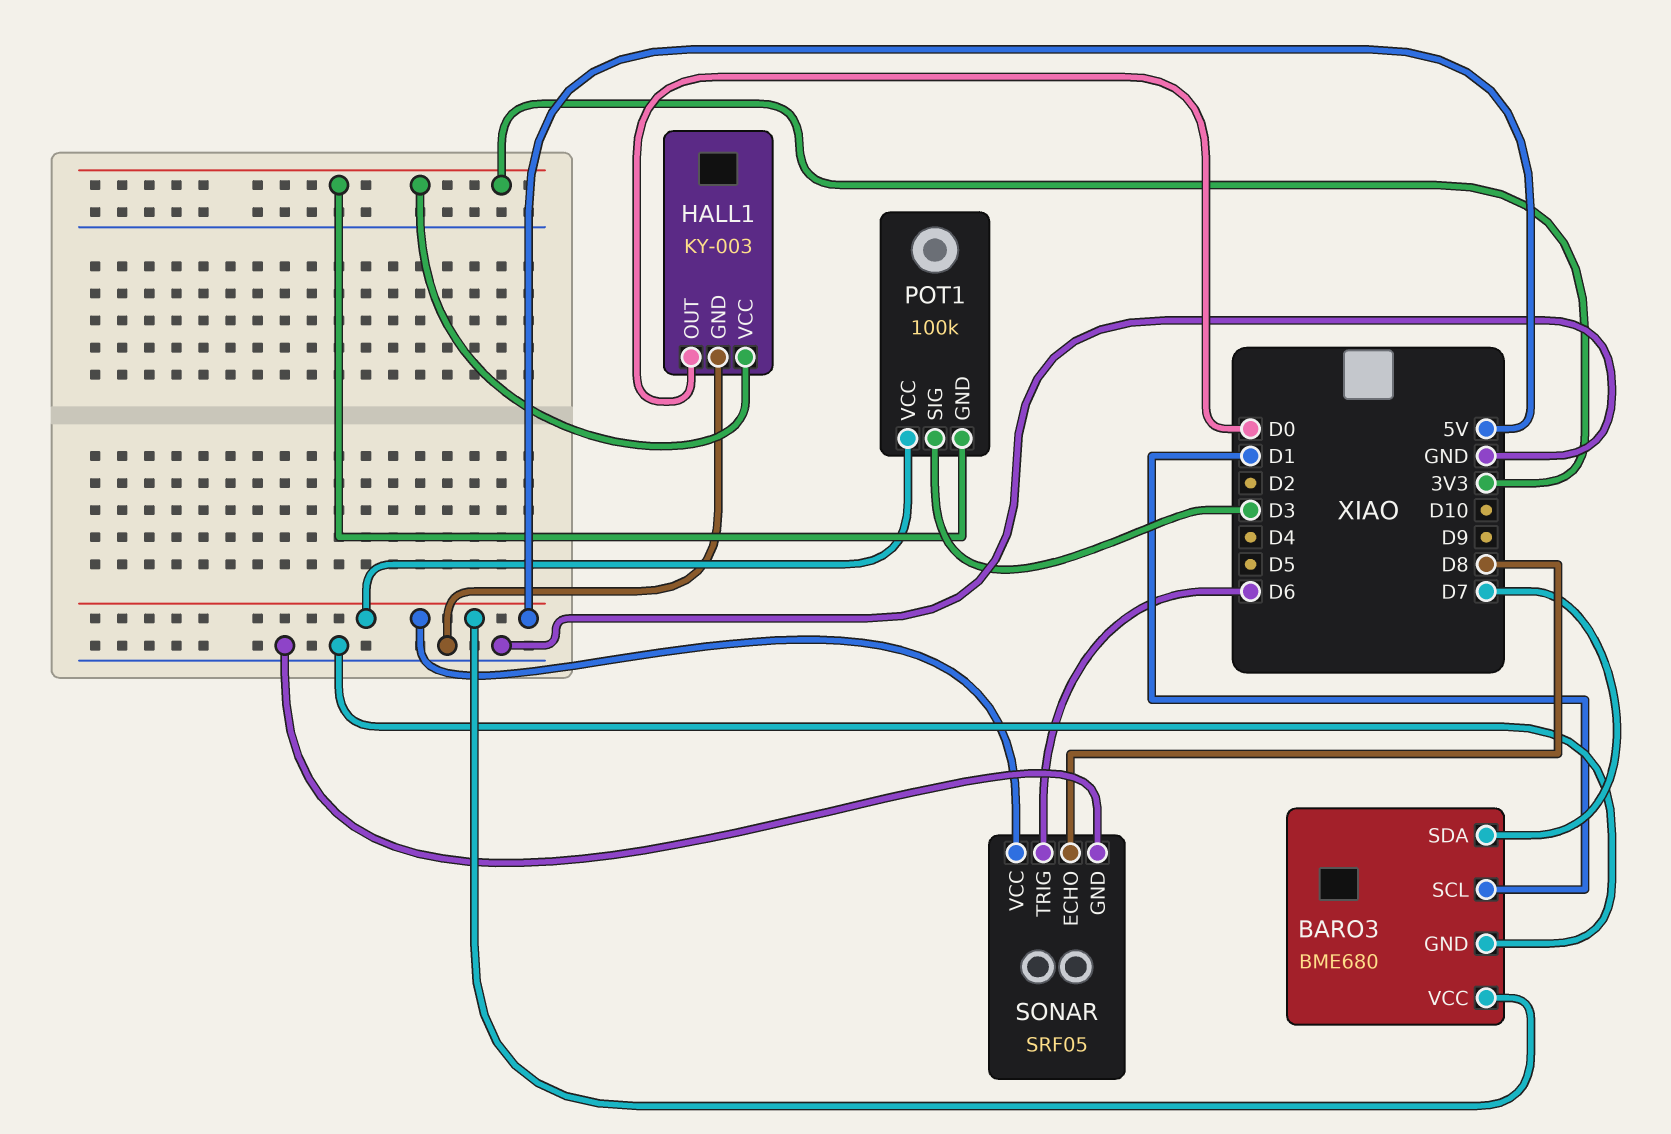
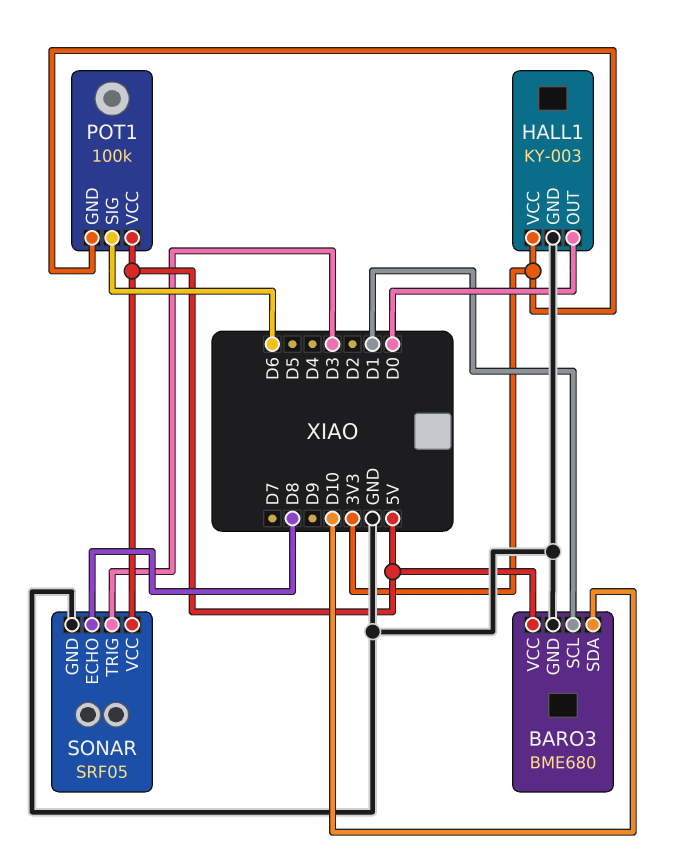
BARO3 pin SDA: D7 -> D10
POT1 pin SIG: D3 -> D6
SONAR pin TRIG: D6 -> D3

